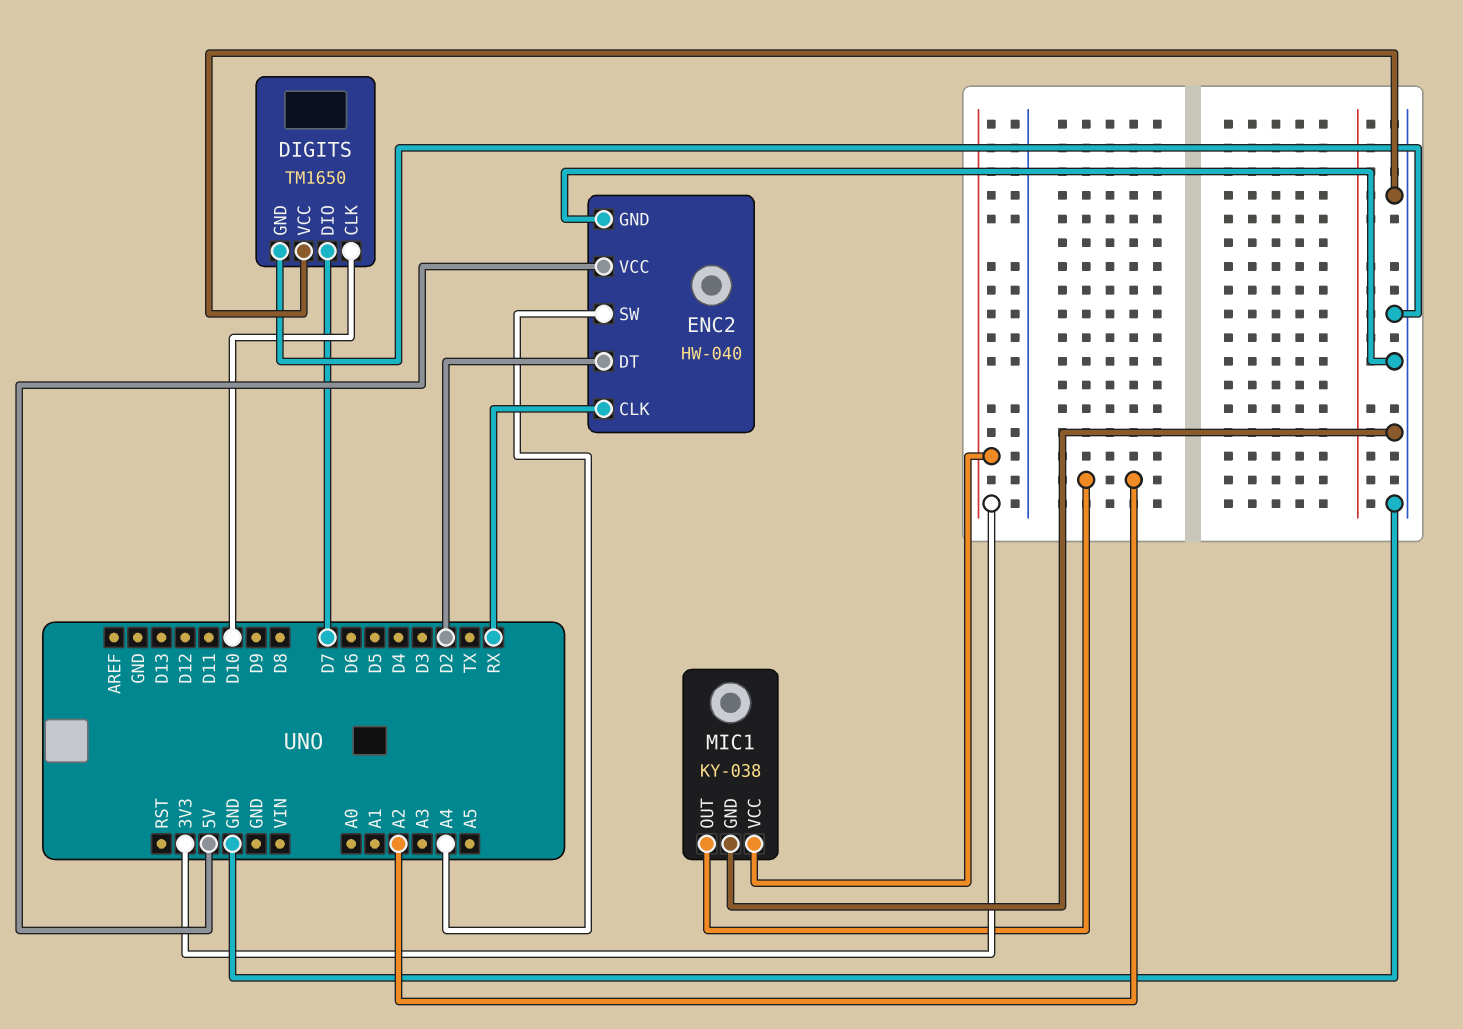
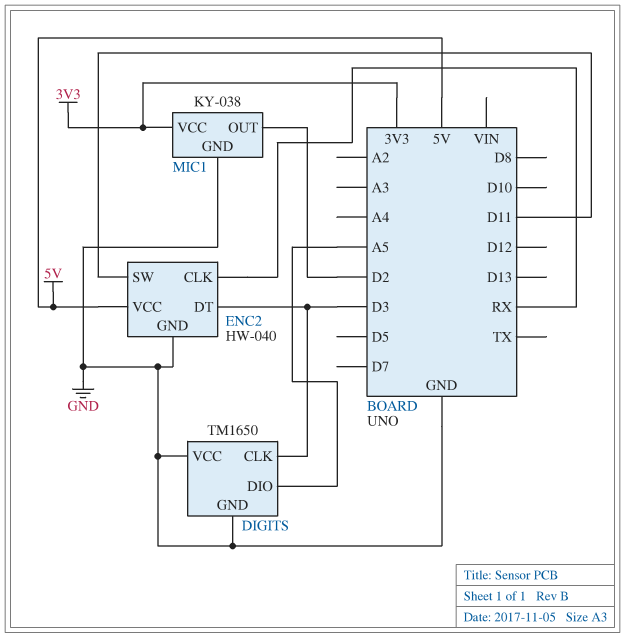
DIGITS pin CLK: D10 -> D3
DIGITS pin DIO: D7 -> A5
ENC2 pin DT: D2 -> D3
ENC2 pin SW: A4 -> D11
MIC1 pin OUT: A2 -> D2

